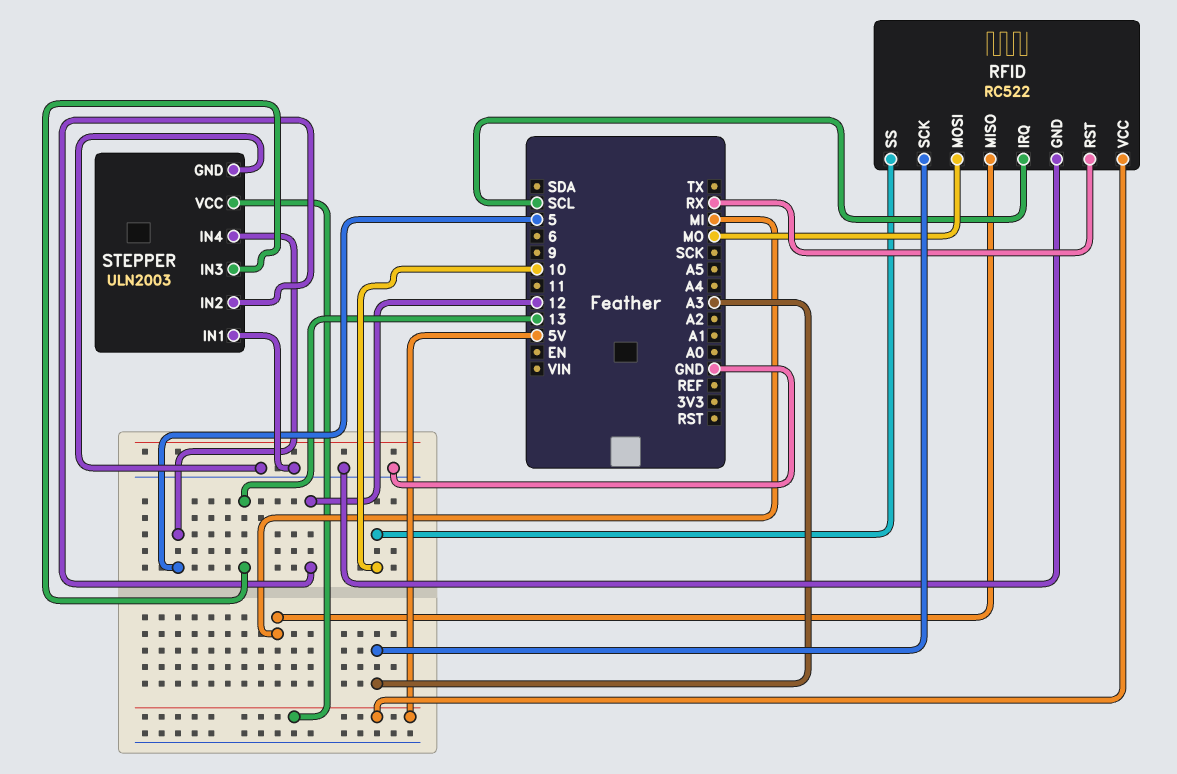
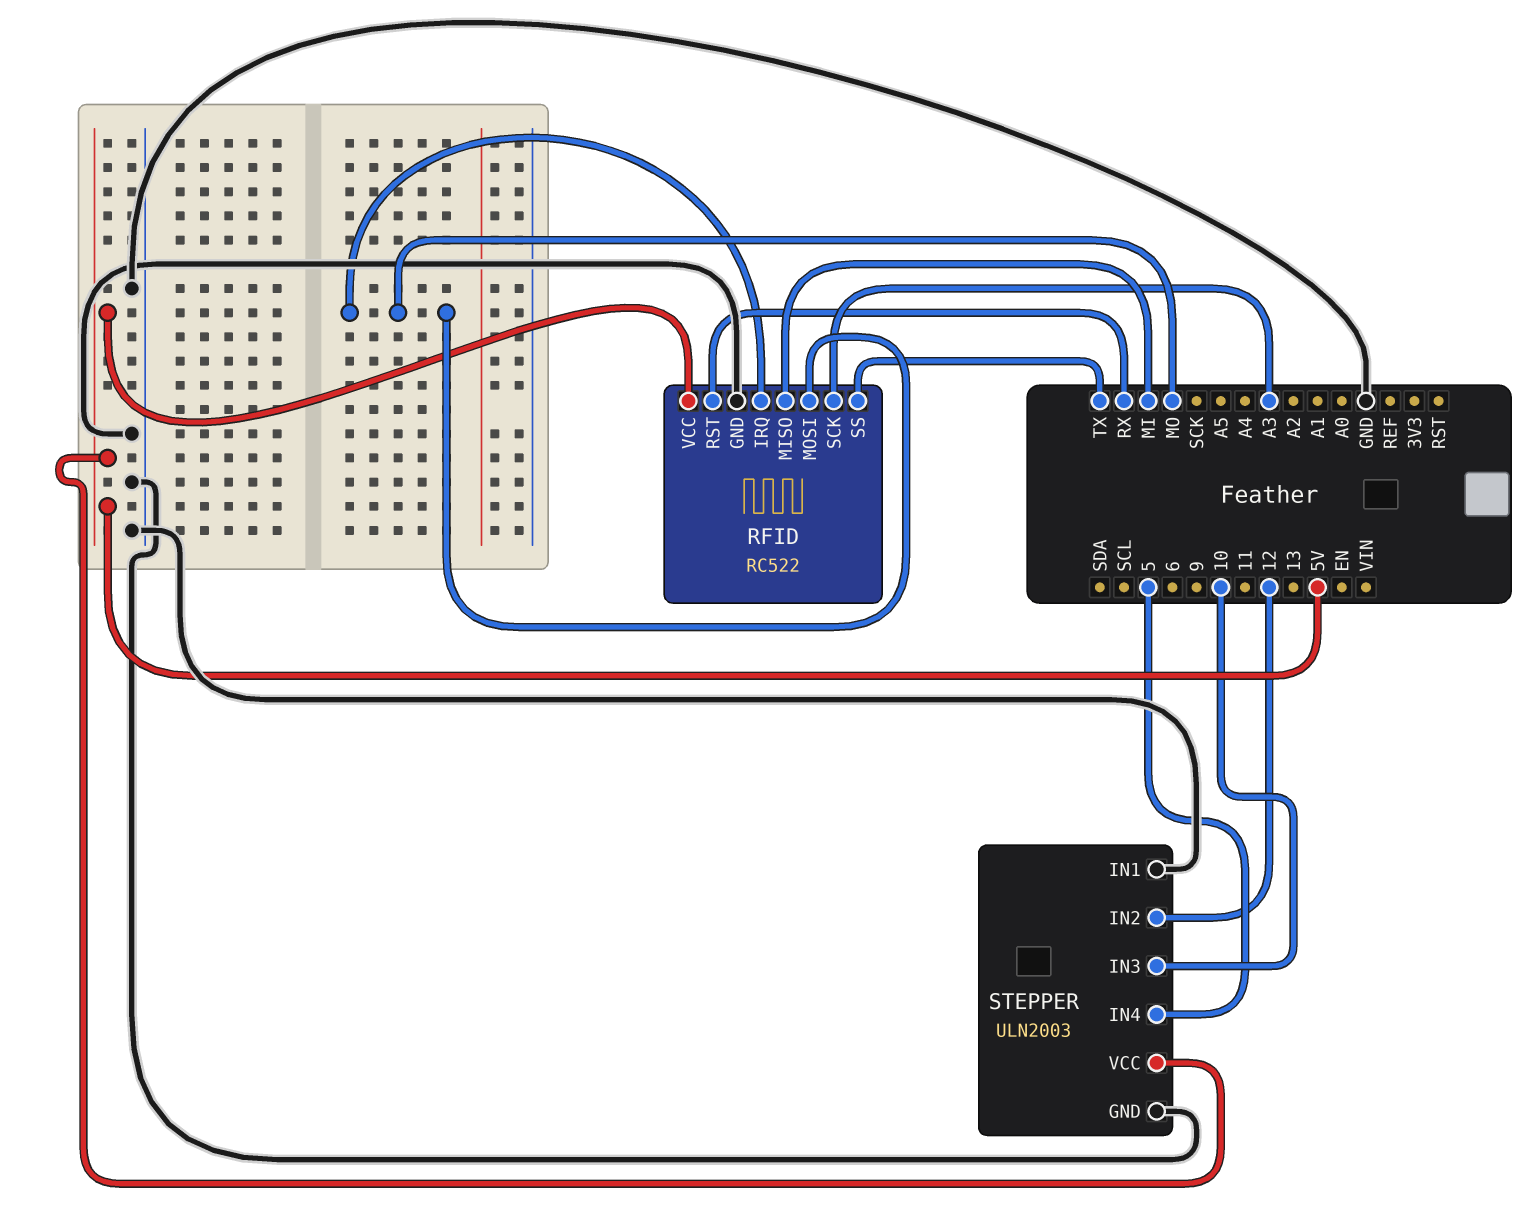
RFID pin IRQ: SCL -> MO
RFID pin SS: 10 -> TX
STEPPER pin IN3: 13 -> 10

